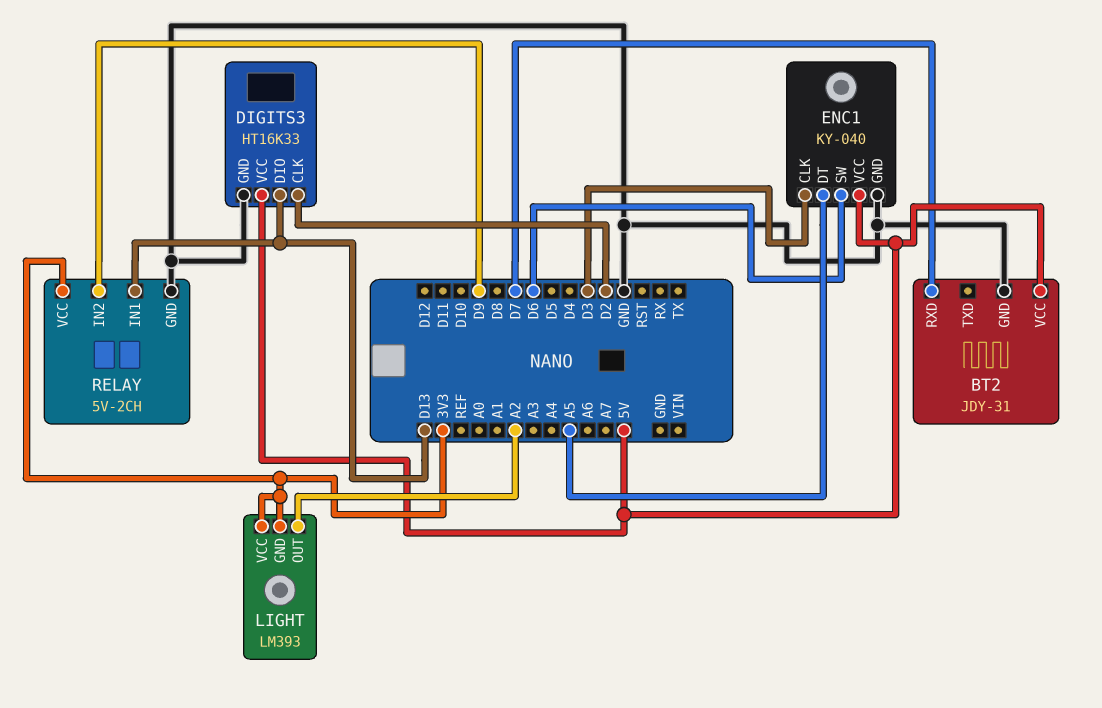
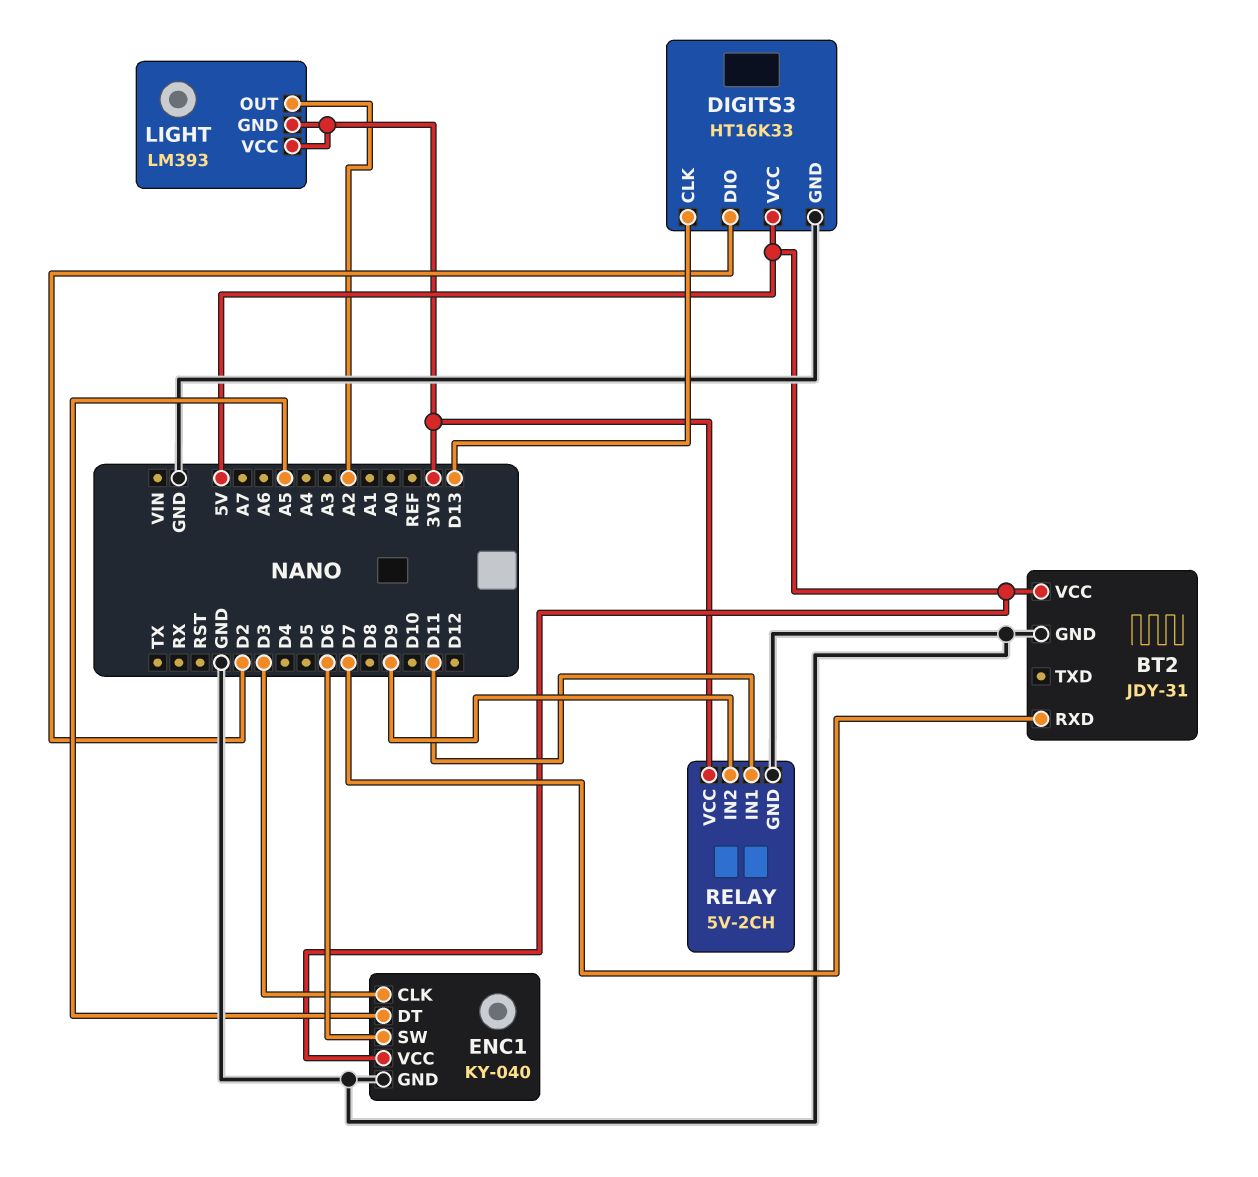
DIGITS3 pin CLK: D2 -> D13
DIGITS3 pin DIO: D13 -> D2
RELAY pin IN1: D13 -> D11

